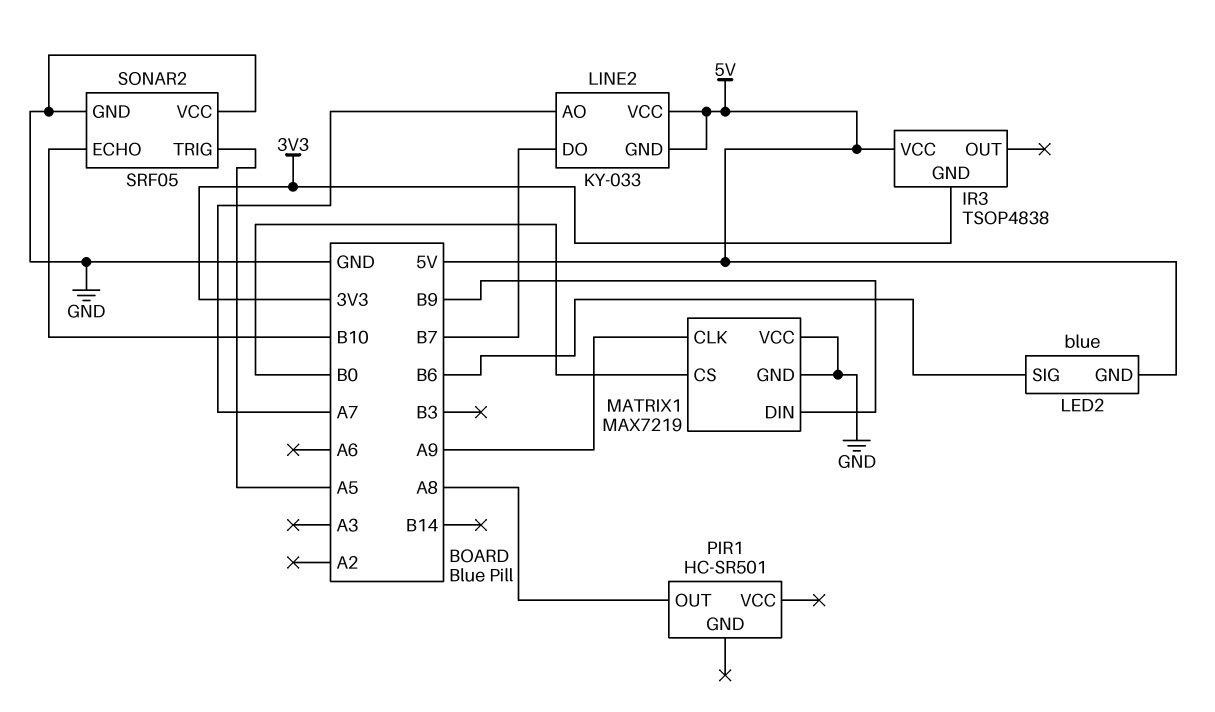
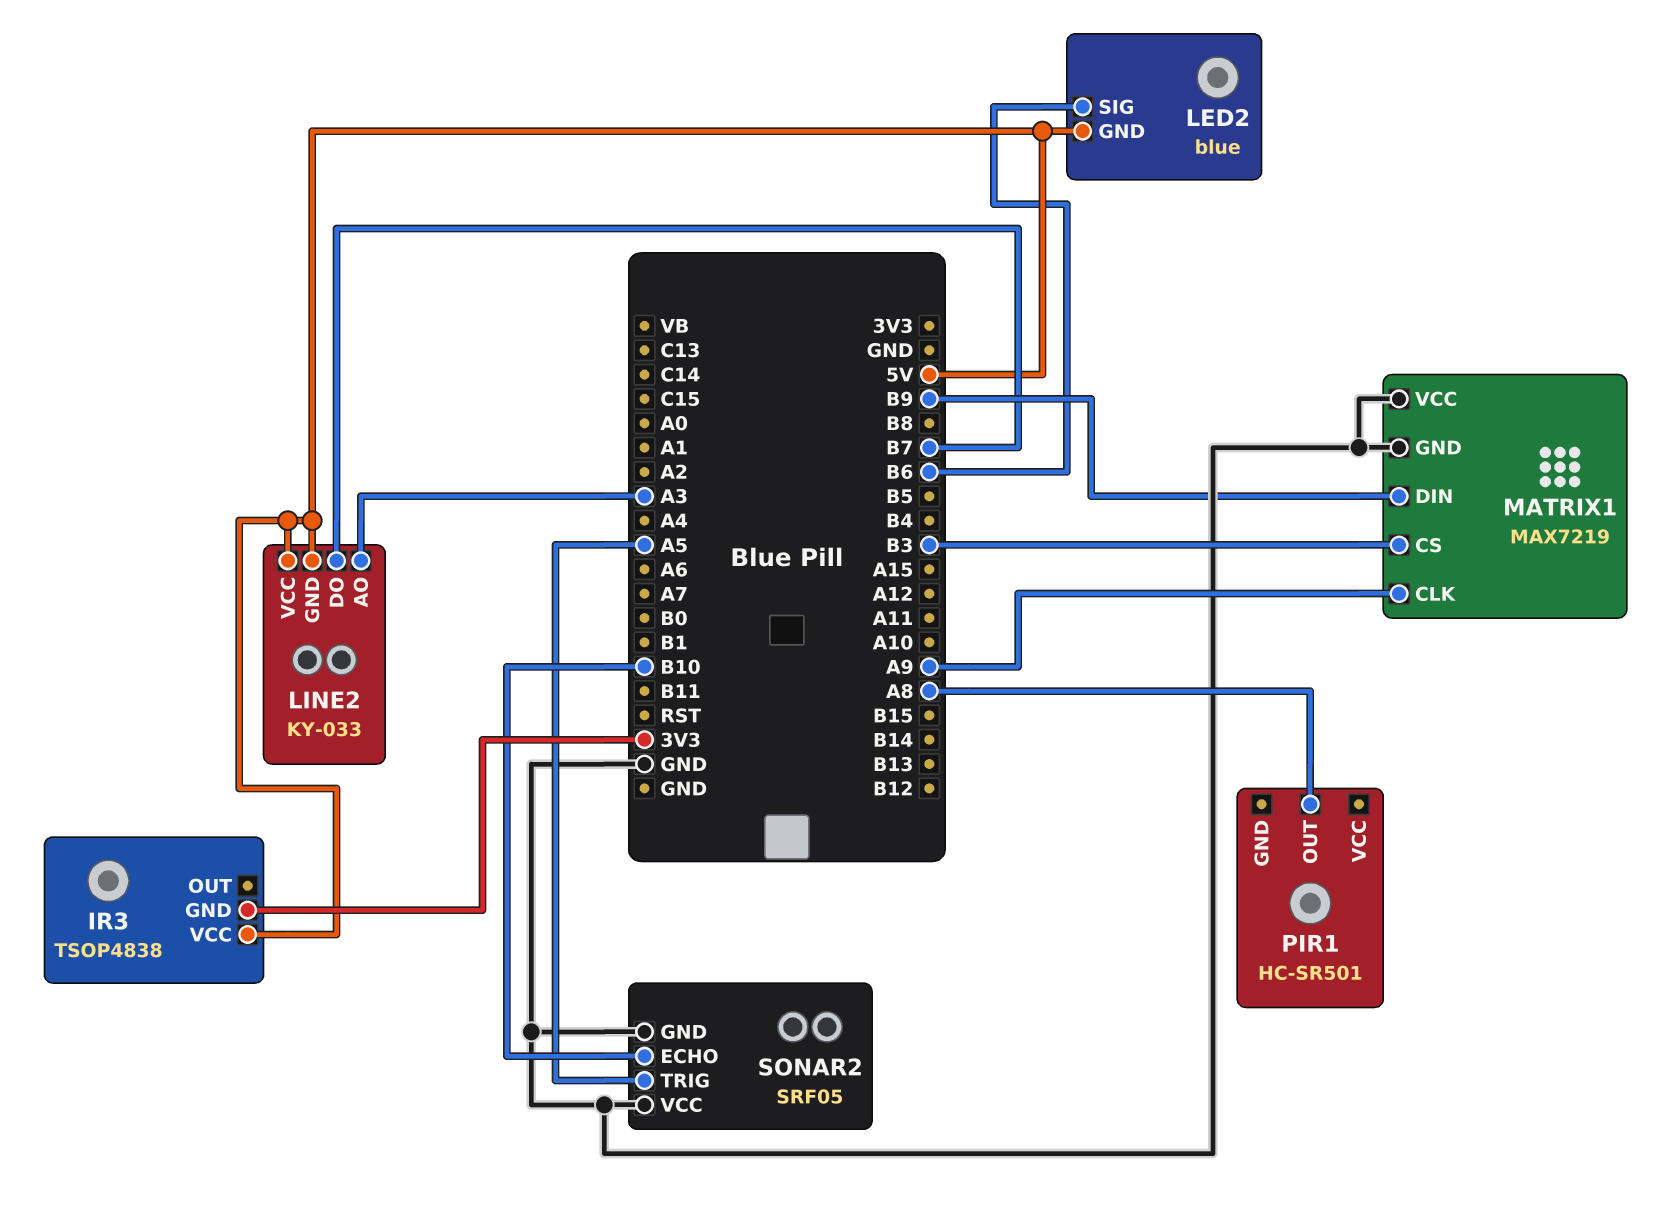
LINE2 pin AO: A7 -> A3
MATRIX1 pin CS: B0 -> B3

